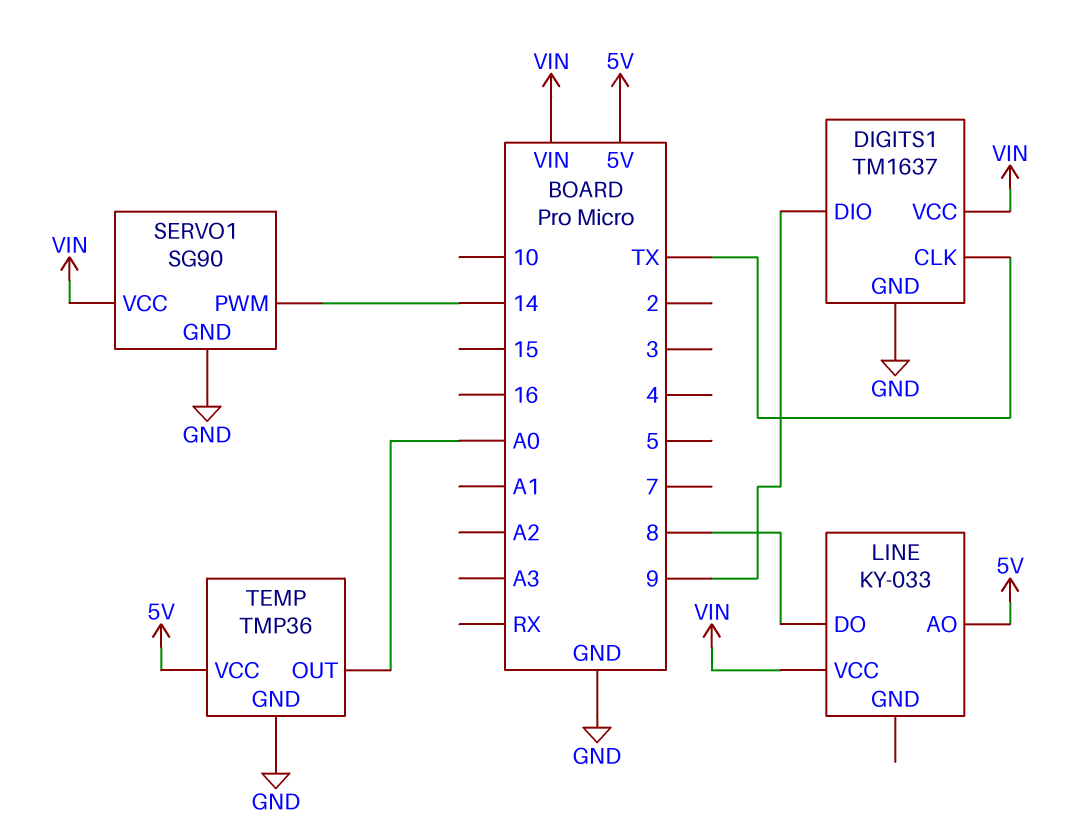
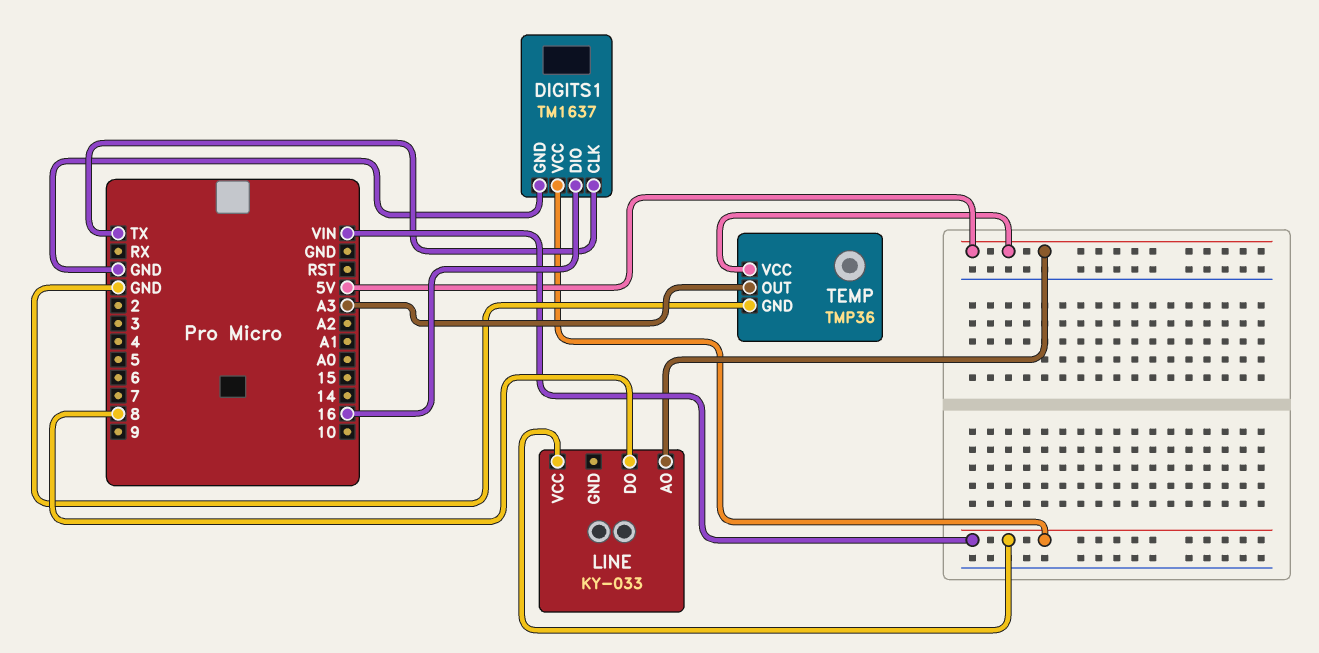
DIGITS1 pin DIO: 9 -> 16
SERVO1: SG90 -> none
SERVO1 pin GND: GND -> none
SERVO1 pin PWM: 14 -> none
SERVO1 pin VCC: VIN -> none
TEMP pin OUT: A0 -> A3

